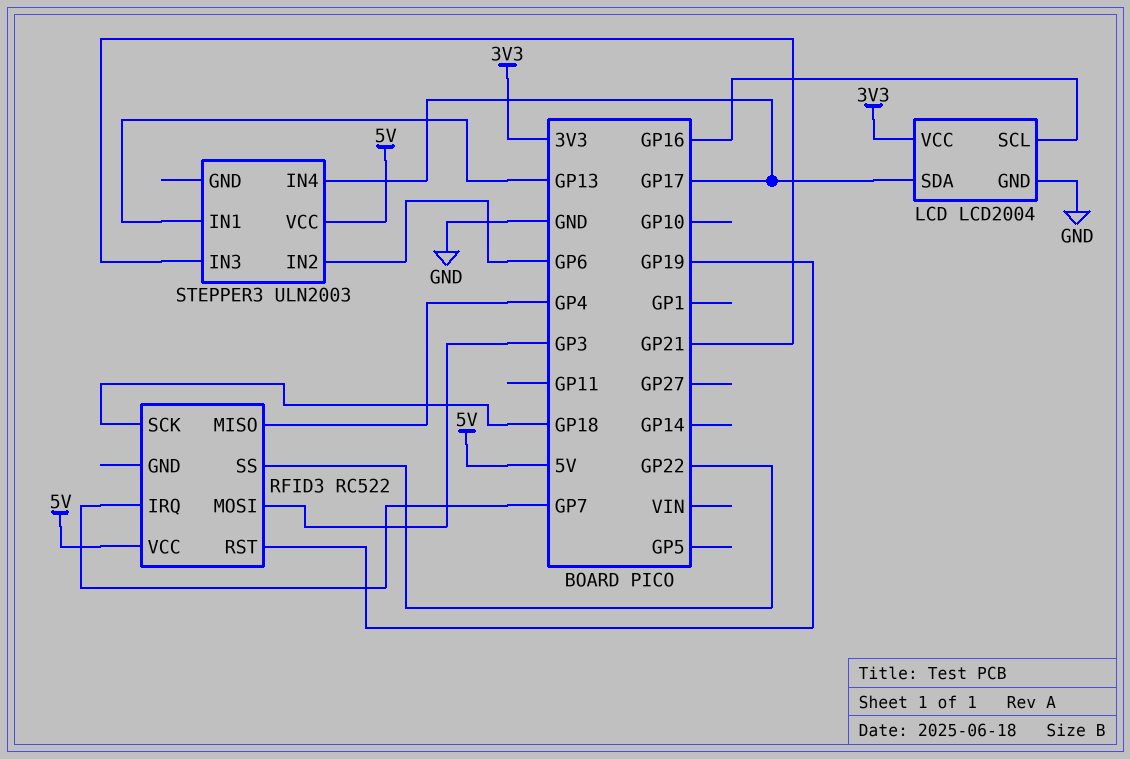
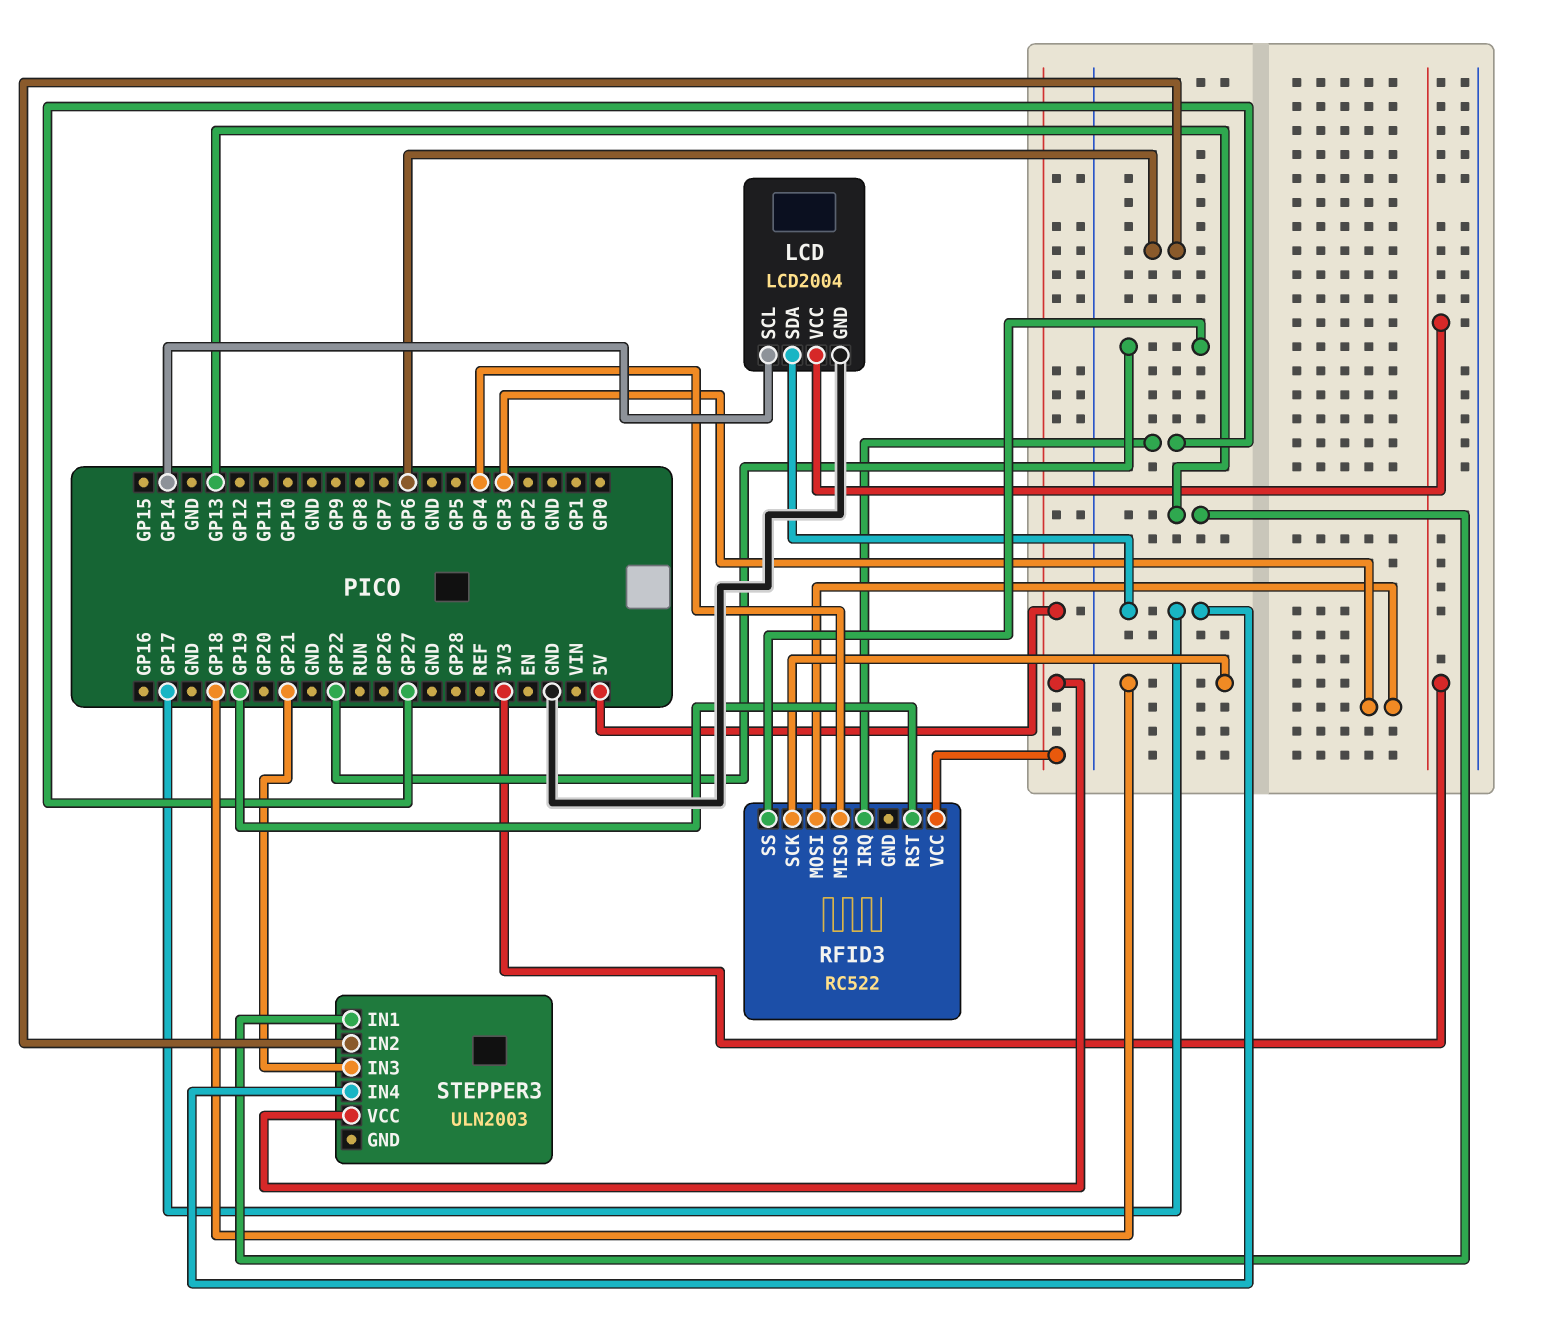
LCD pin SCL: GP16 -> GP14
RFID3 pin IRQ: GP7 -> GP27

